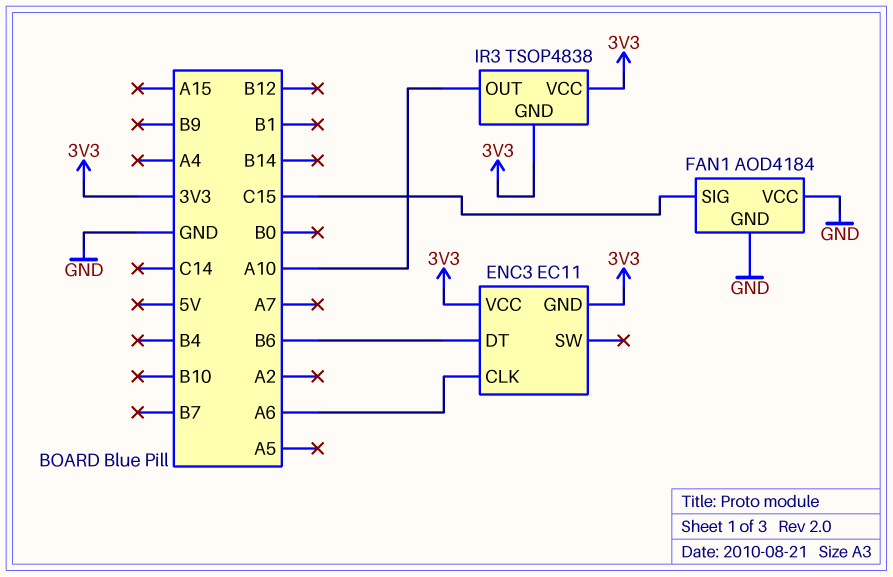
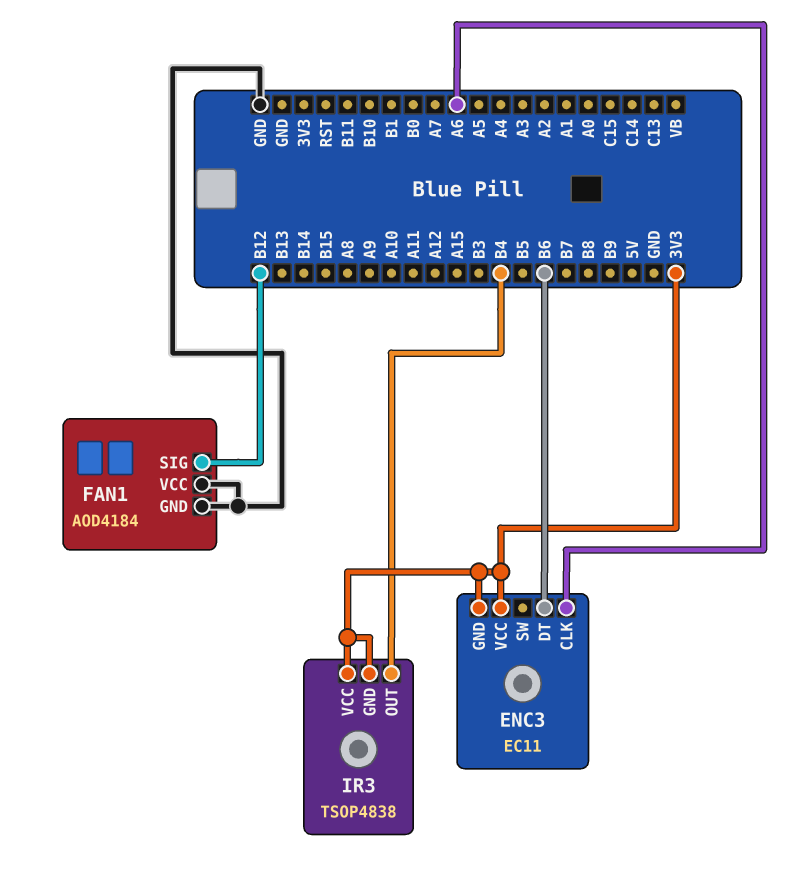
FAN1 pin SIG: C15 -> B12
IR3 pin OUT: A10 -> B4

